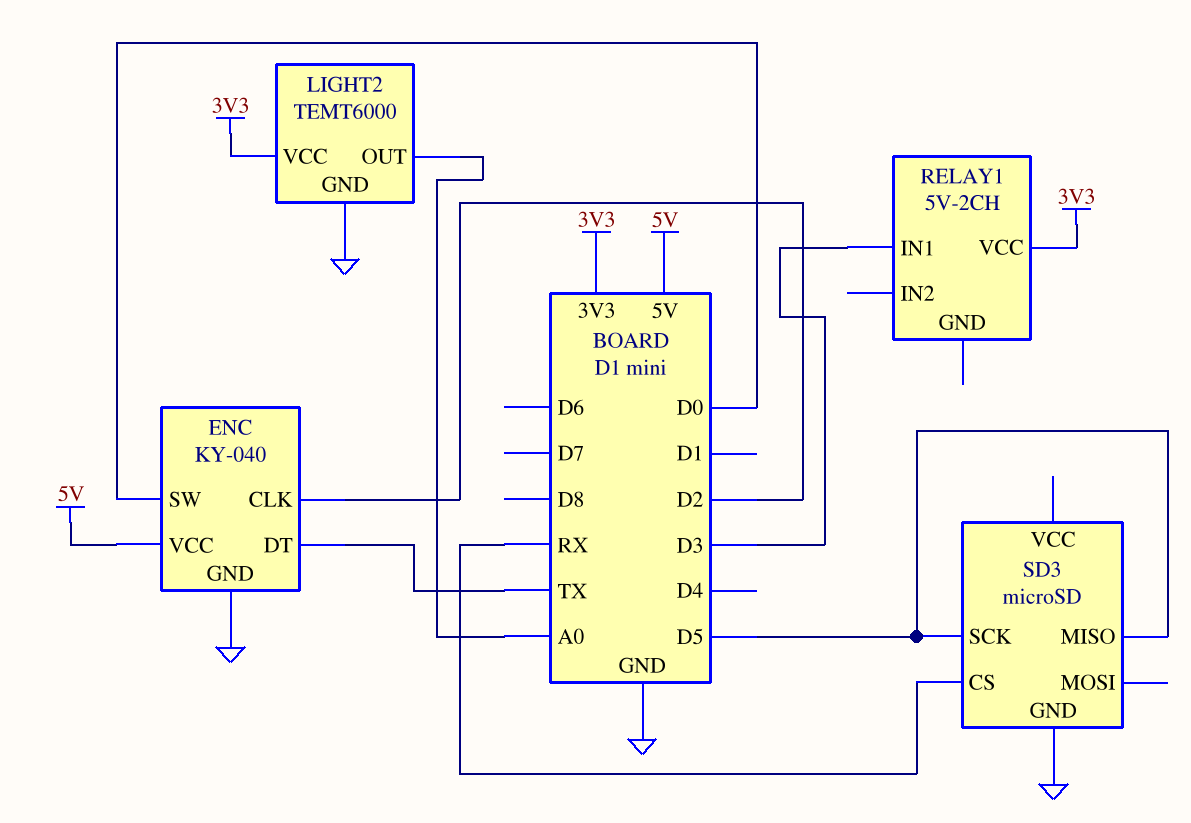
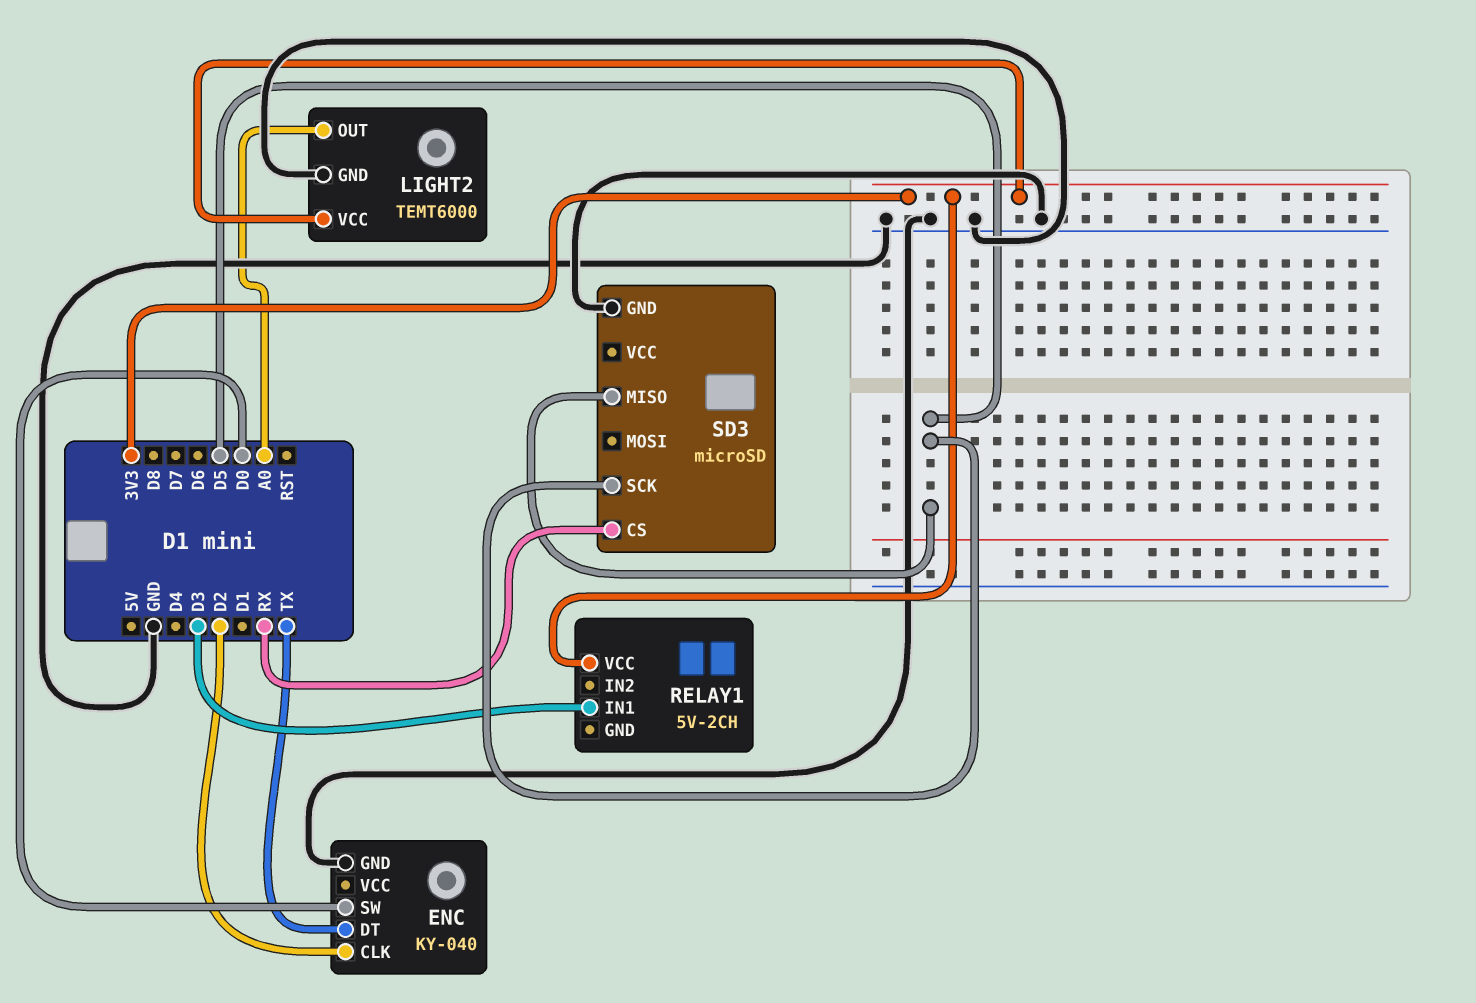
ENC pin VCC: 5V -> none

